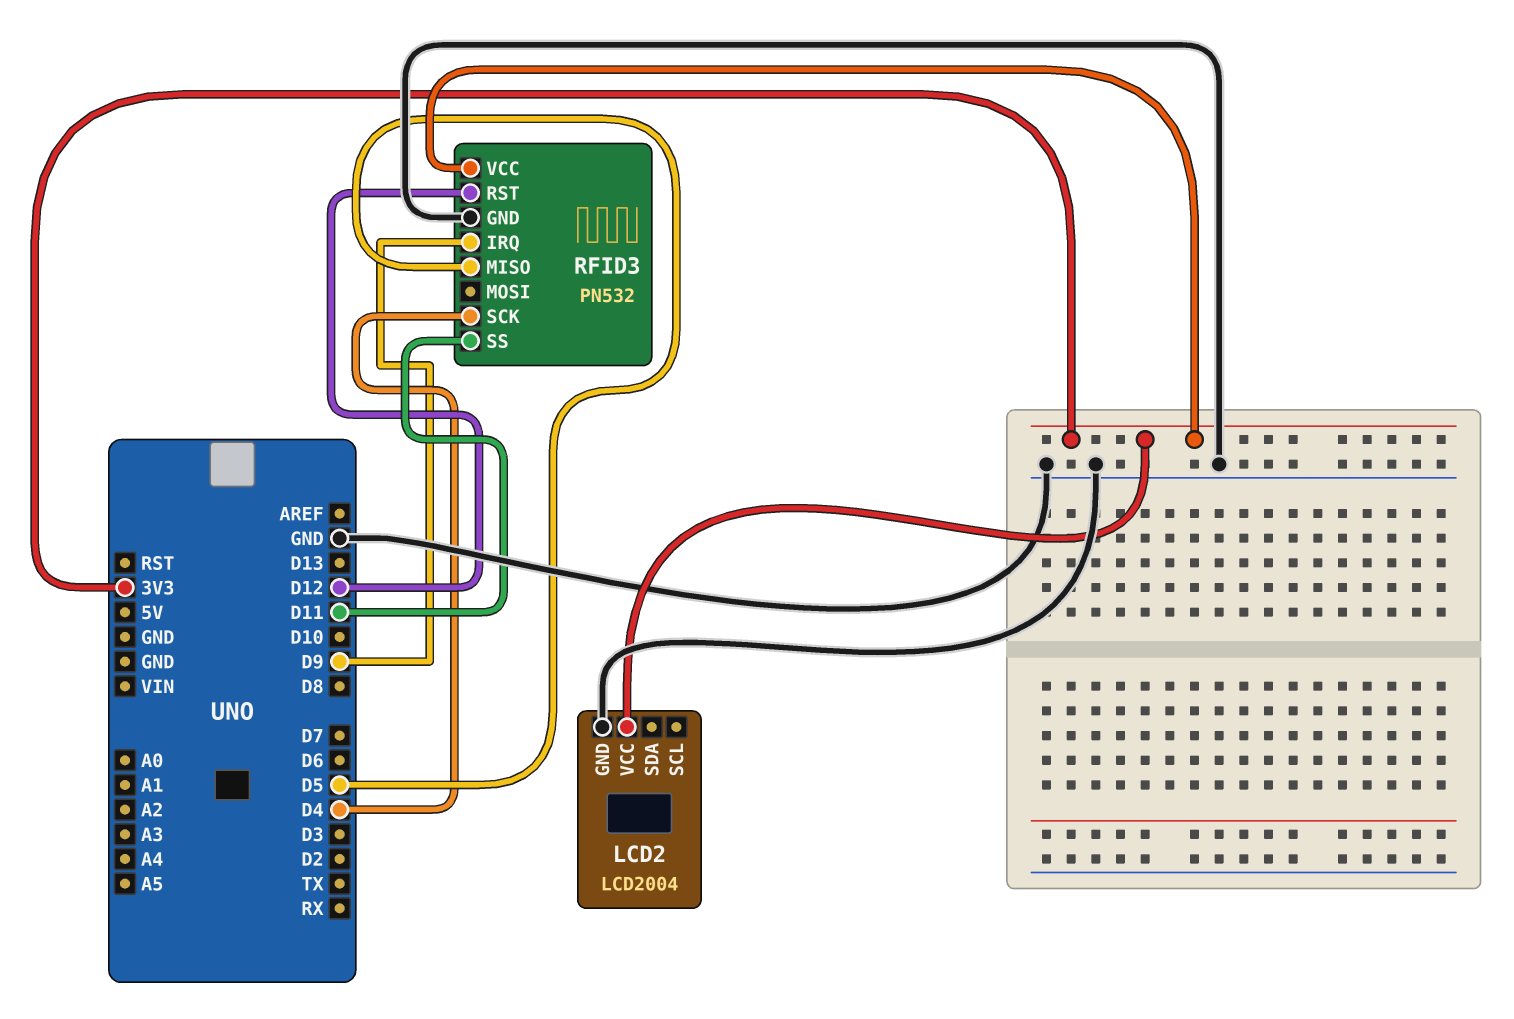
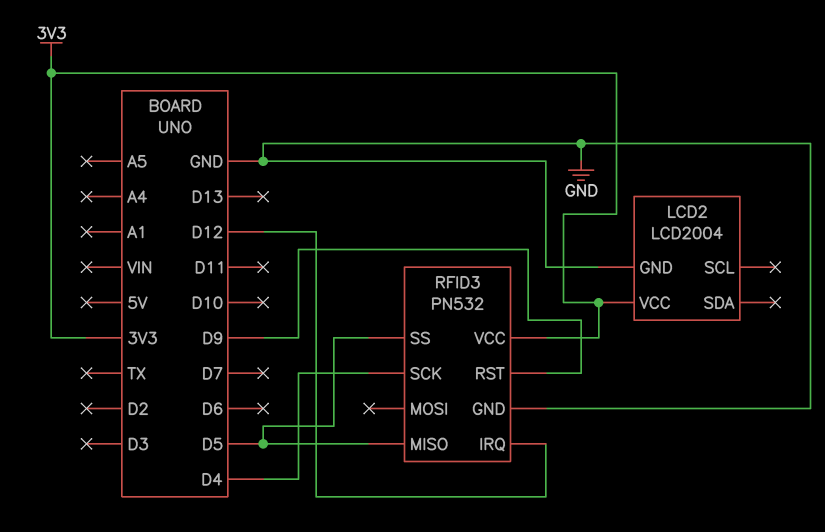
RFID3 pin IRQ: D9 -> D12
RFID3 pin RST: D12 -> D9
RFID3 pin SS: D11 -> D5

